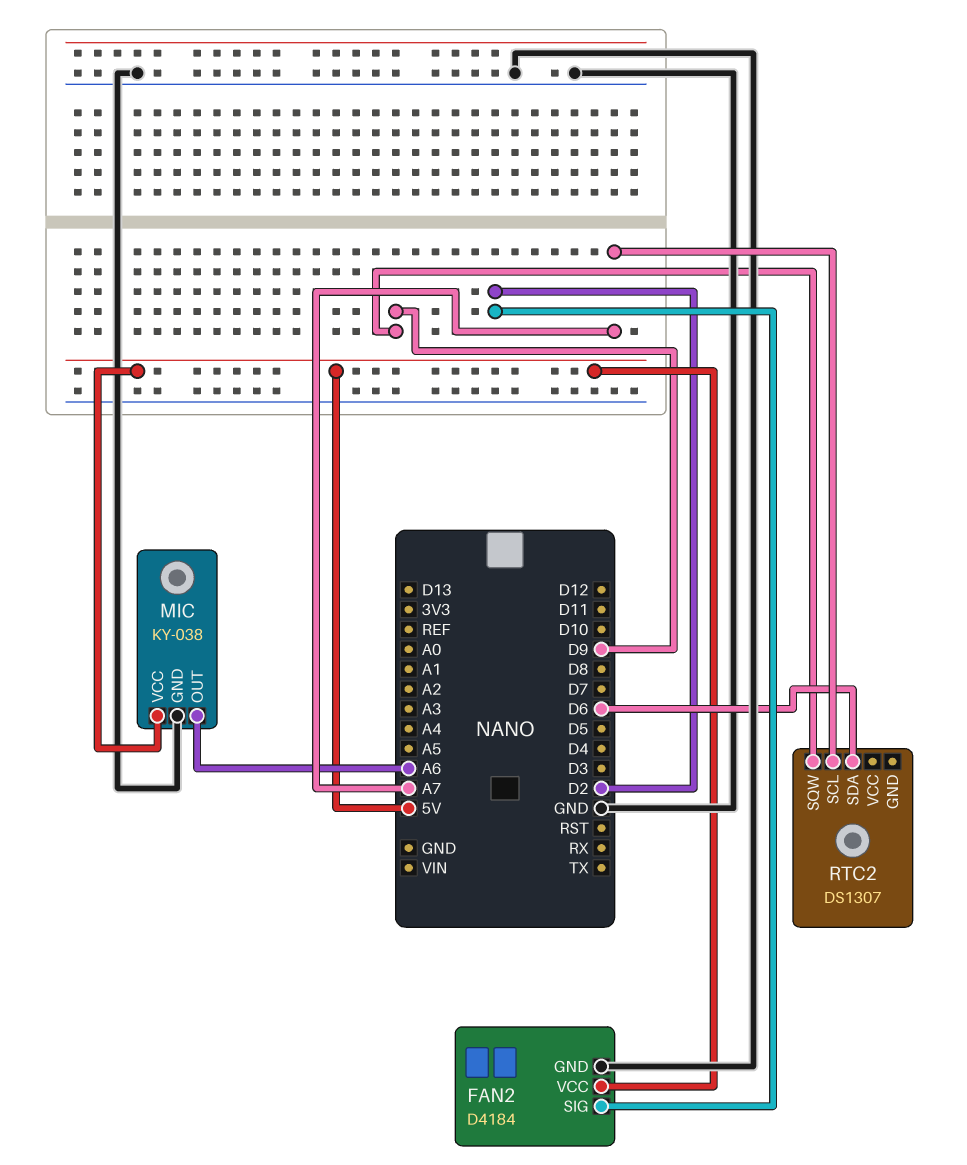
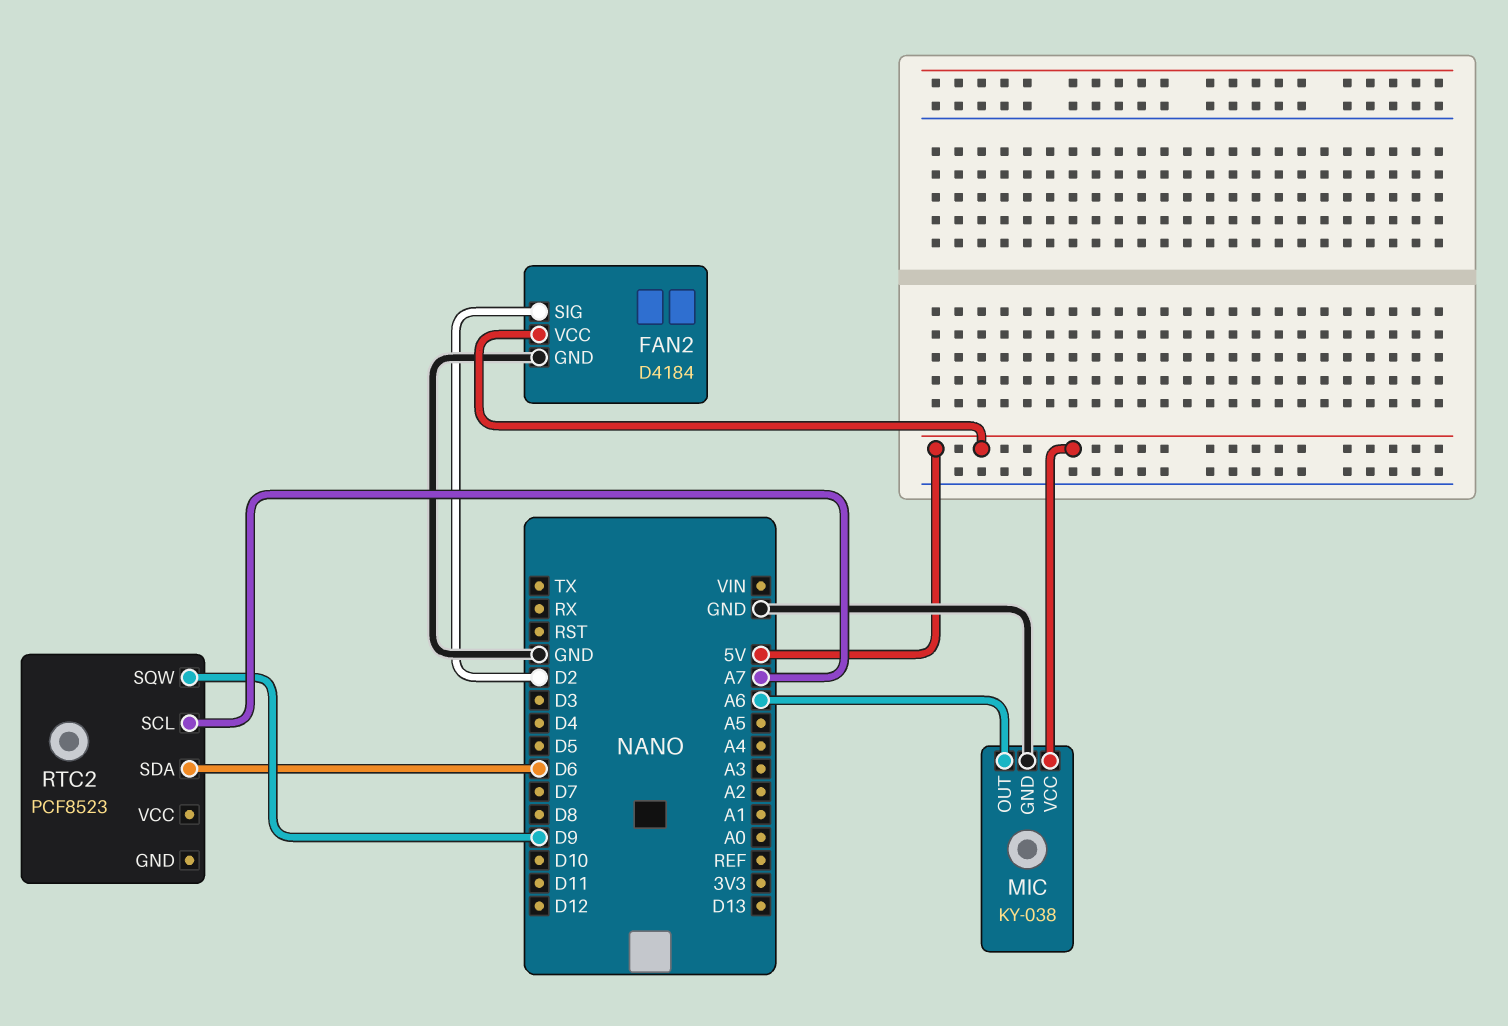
RTC2: DS1307 -> PCF8523

